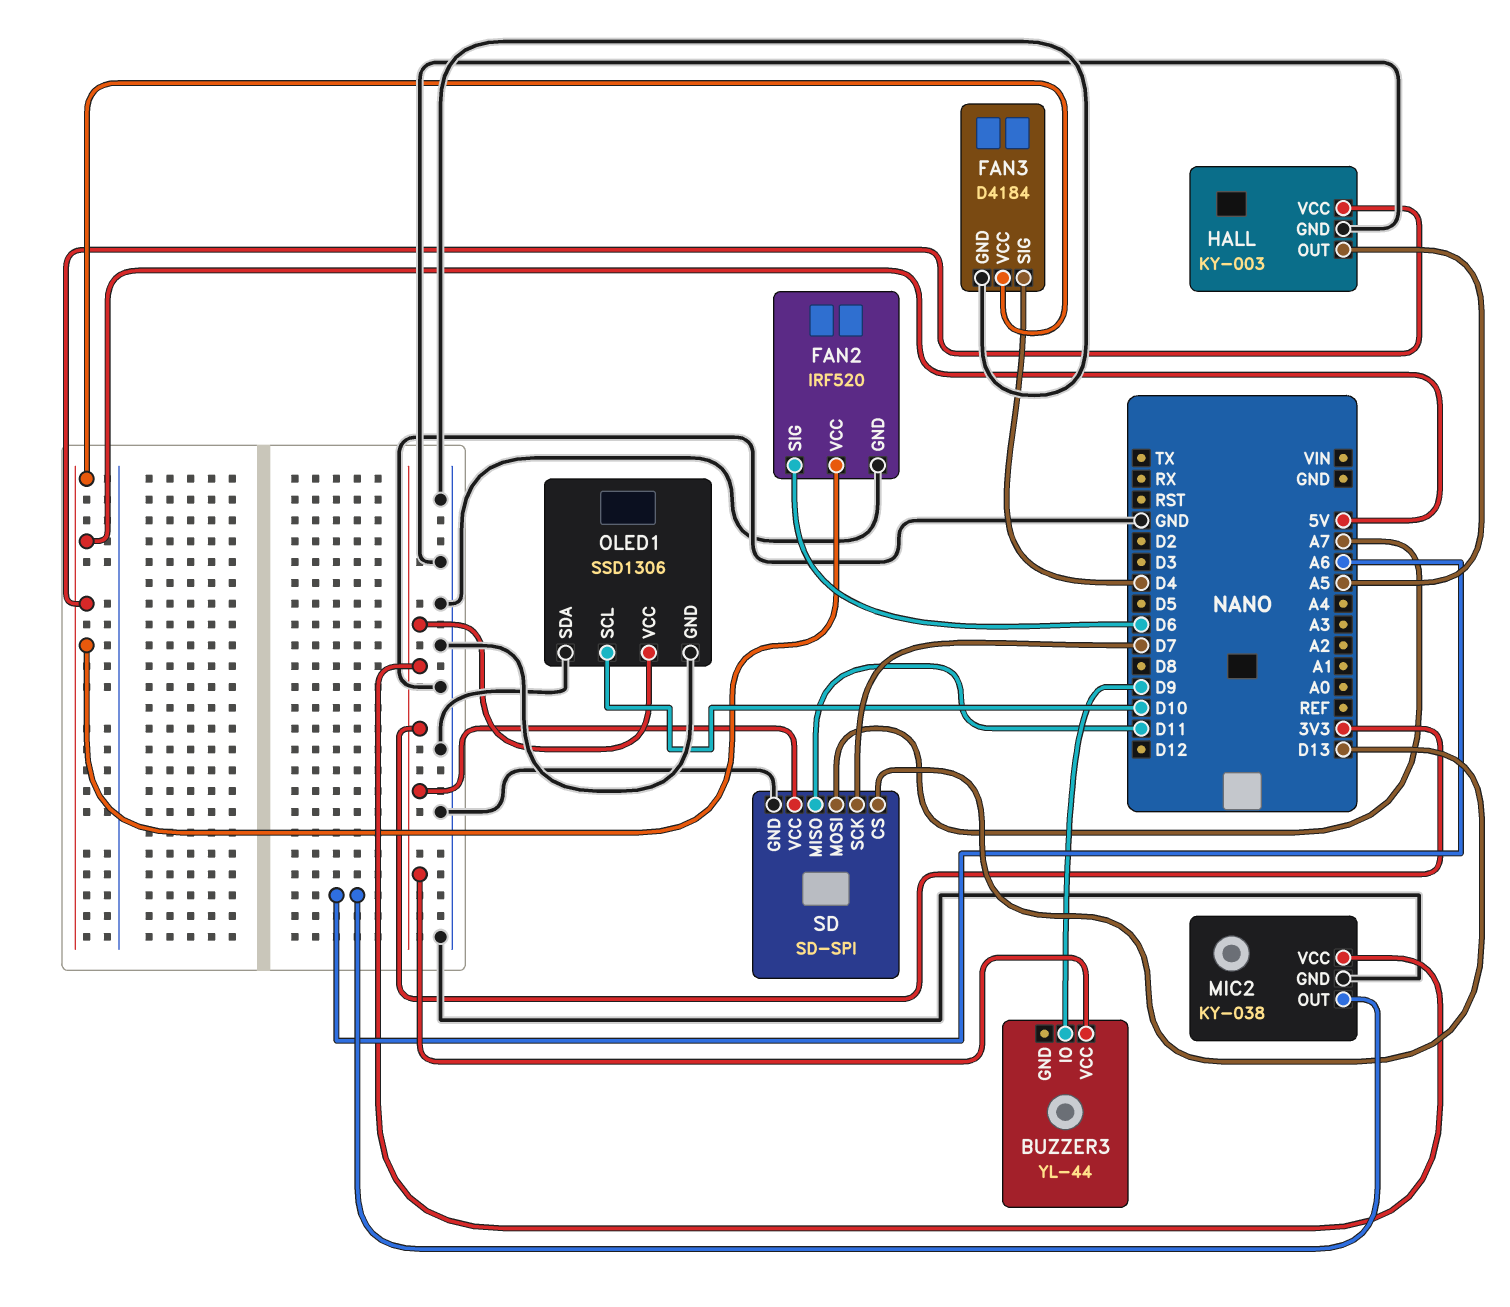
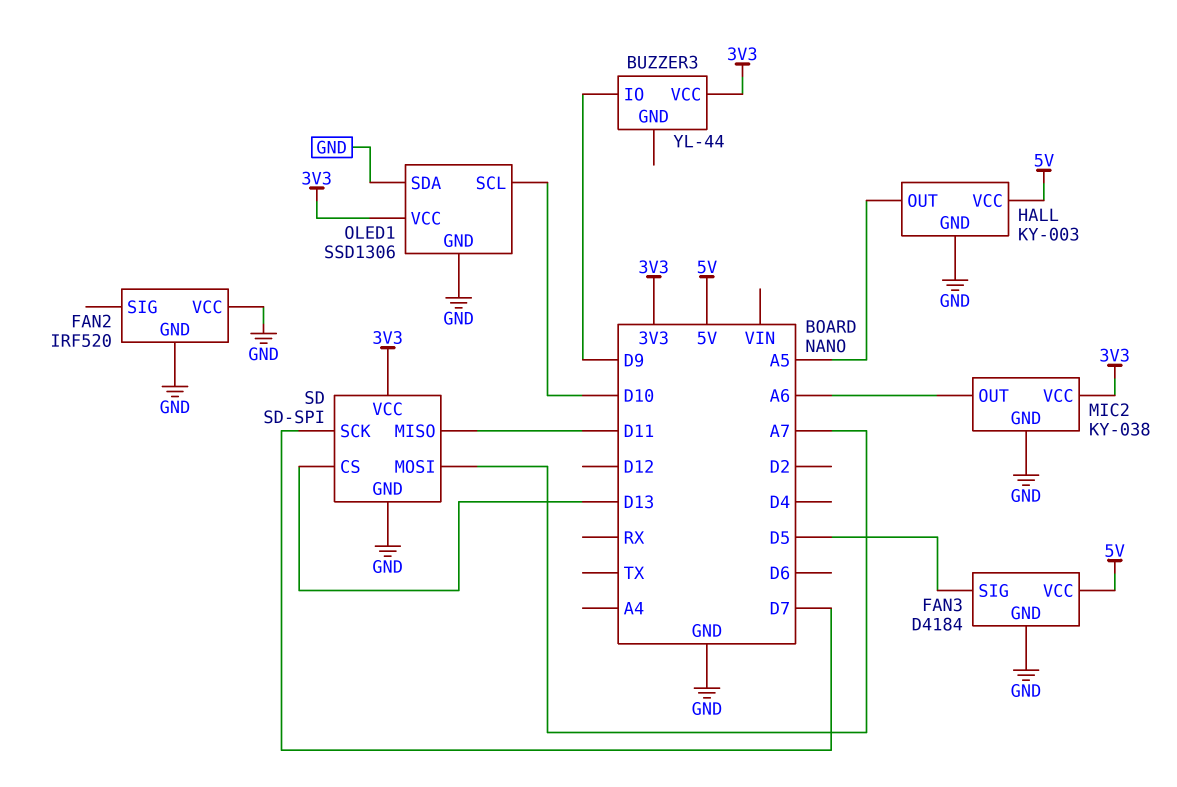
FAN2 pin SIG: D6 -> none
FAN2 pin VCC: 5V -> GND
FAN3 pin SIG: D4 -> D5

